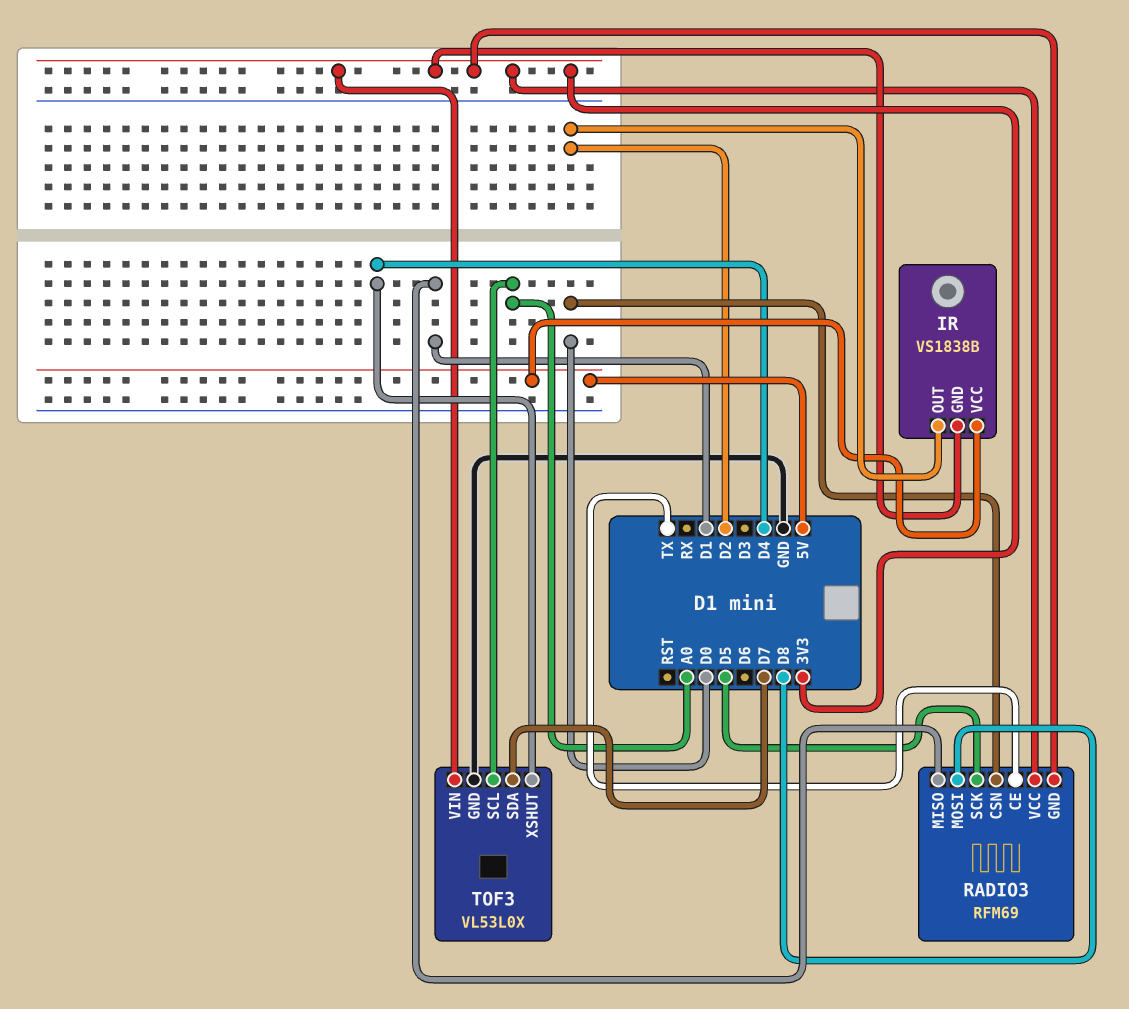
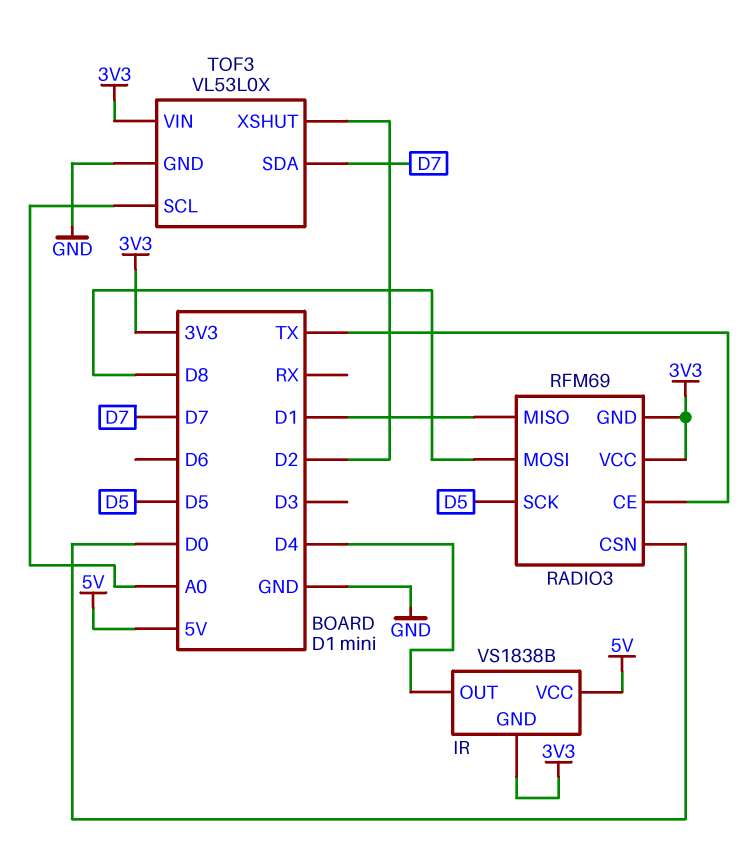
IR pin OUT: D2 -> D4
TOF3 pin XSHUT: D4 -> D2

